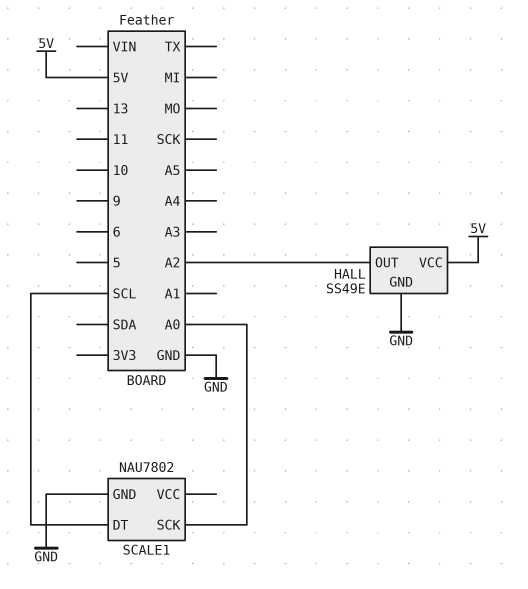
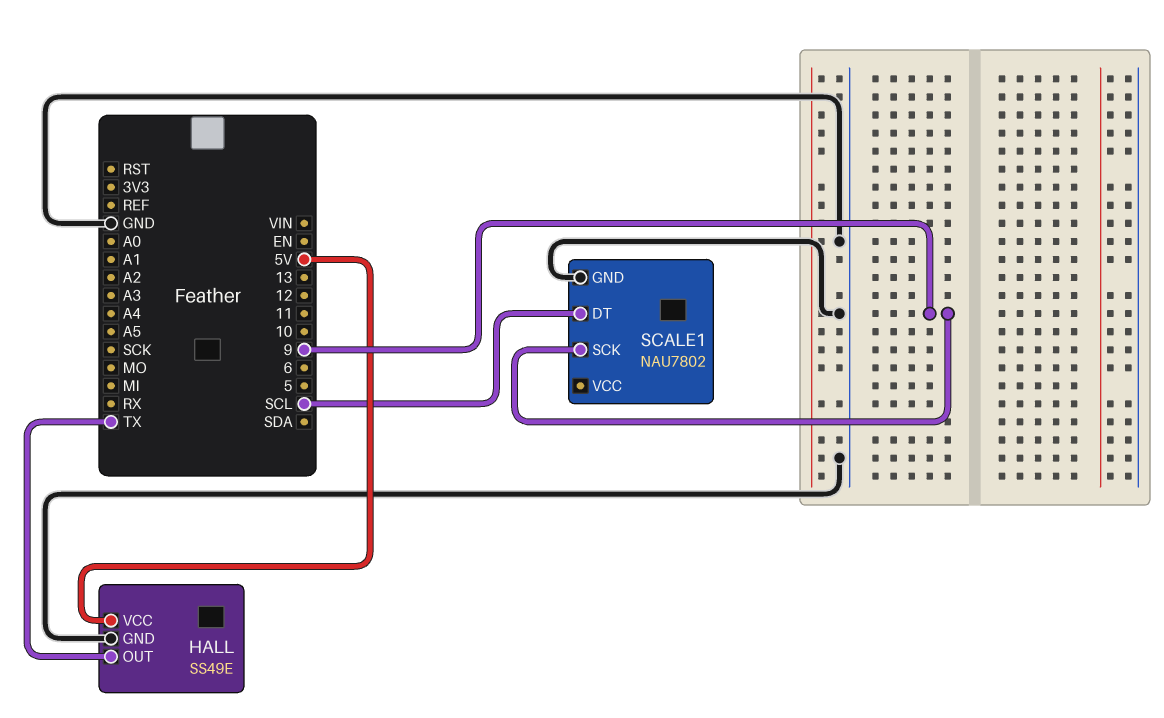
HALL pin OUT: A2 -> TX
SCALE1 pin SCK: A0 -> 9

